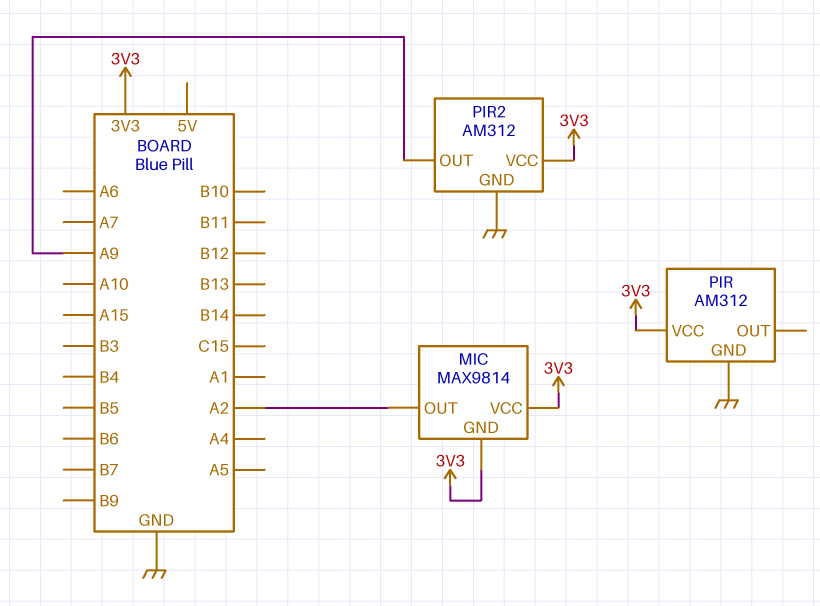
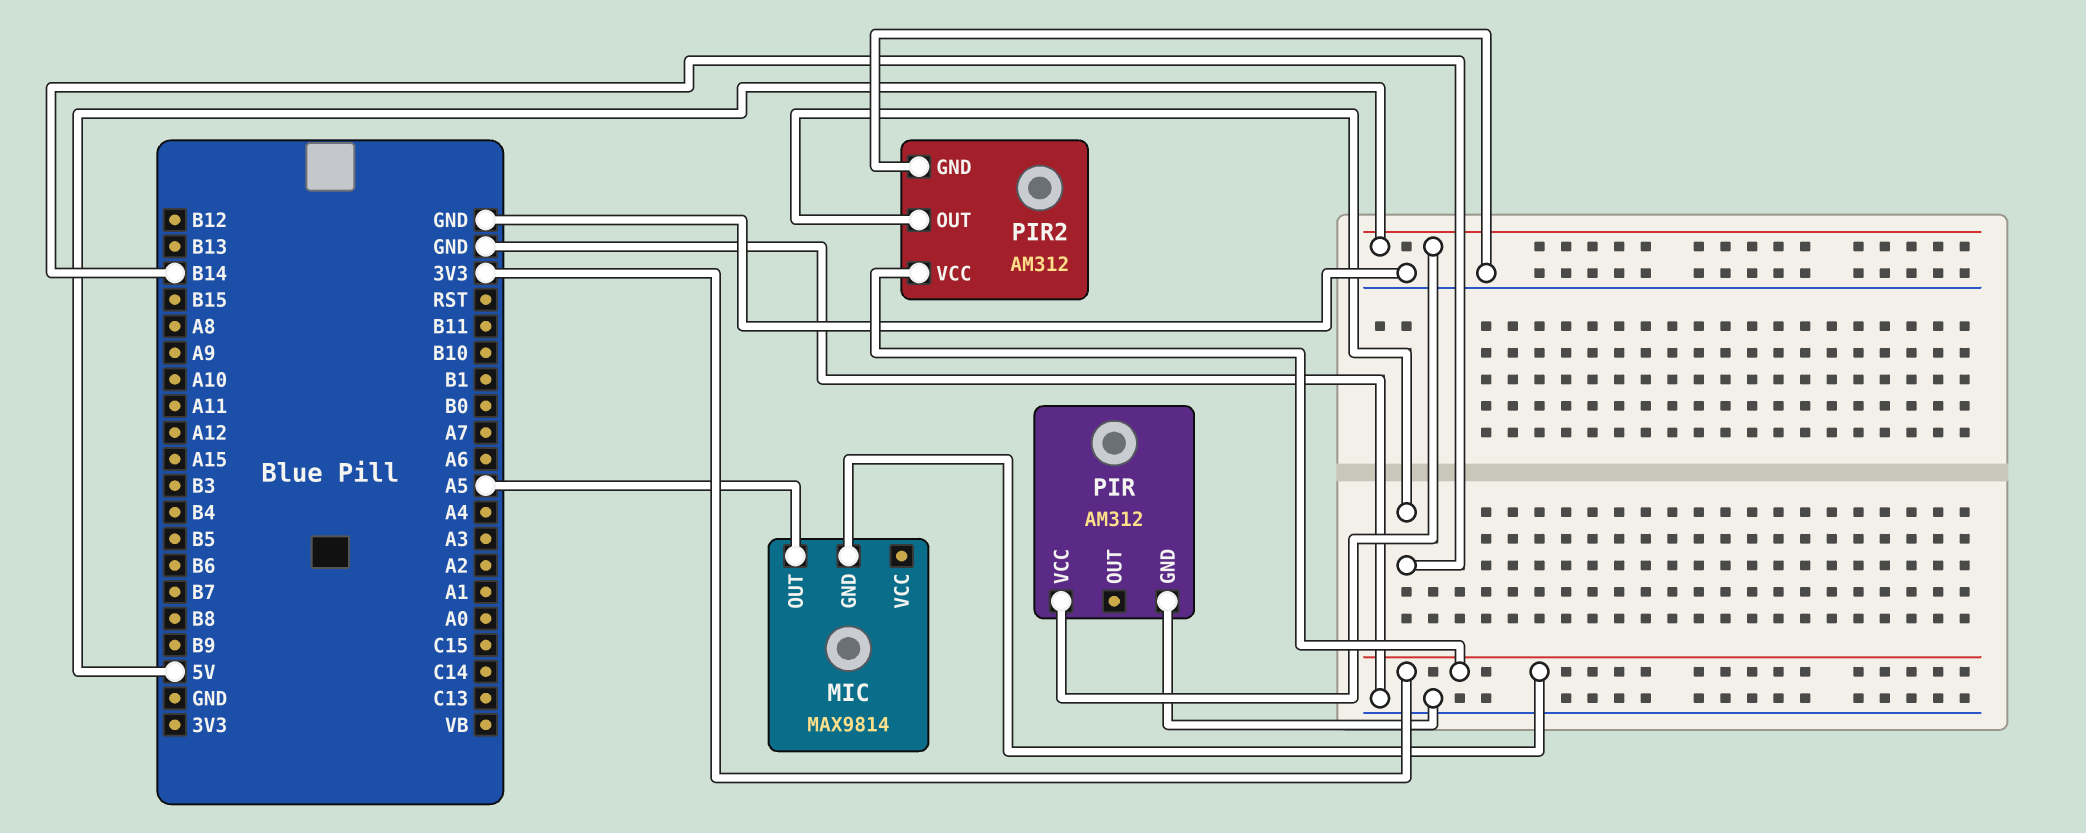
MIC pin OUT: A2 -> A5
MIC pin VCC: 3V3 -> none
PIR pin VCC: 3V3 -> 5V
PIR2 pin OUT: A9 -> B14

